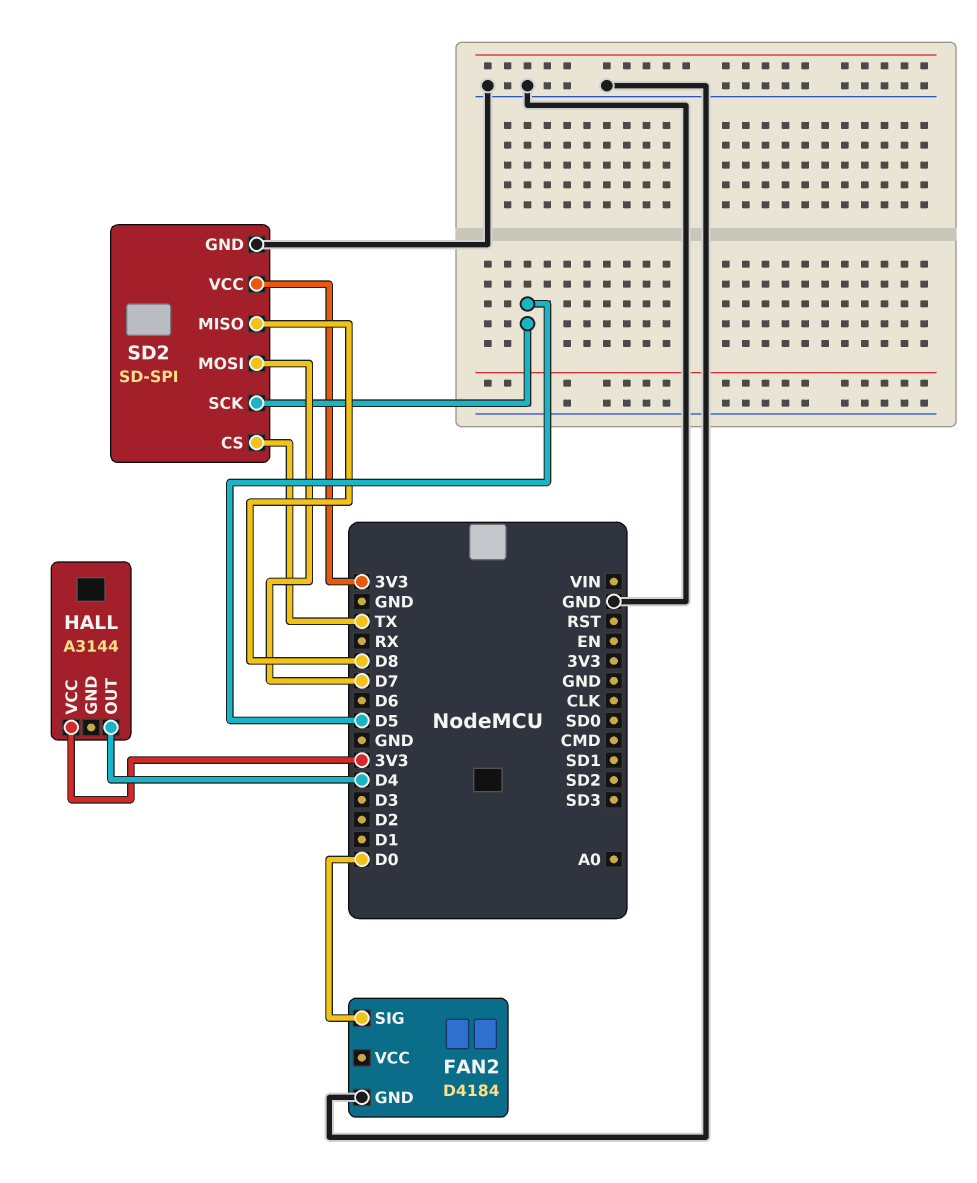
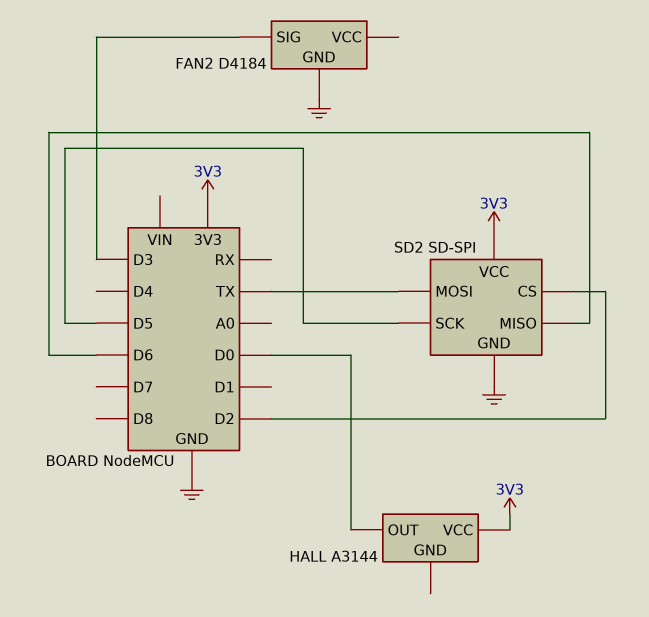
FAN2 pin SIG: D0 -> D3
HALL pin OUT: D4 -> D0
SD2 pin CS: TX -> D2
SD2 pin MISO: D8 -> D6
SD2 pin MOSI: D7 -> TX

